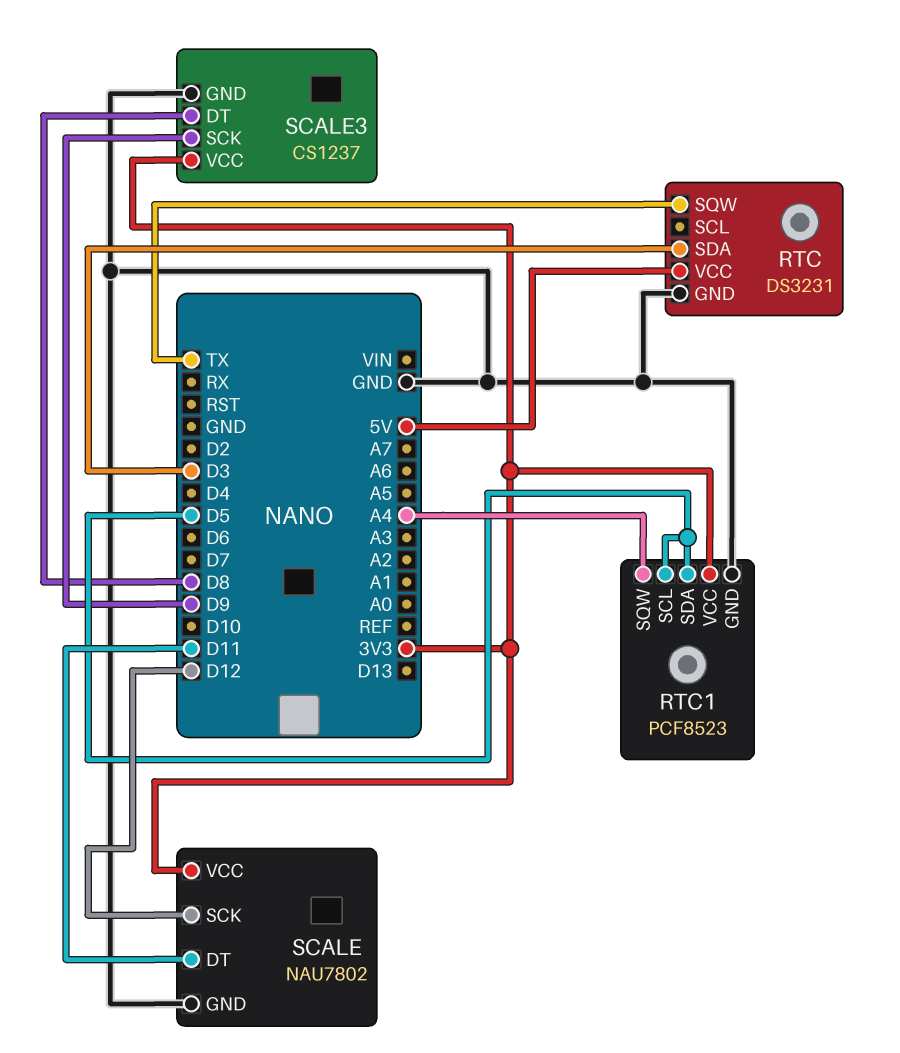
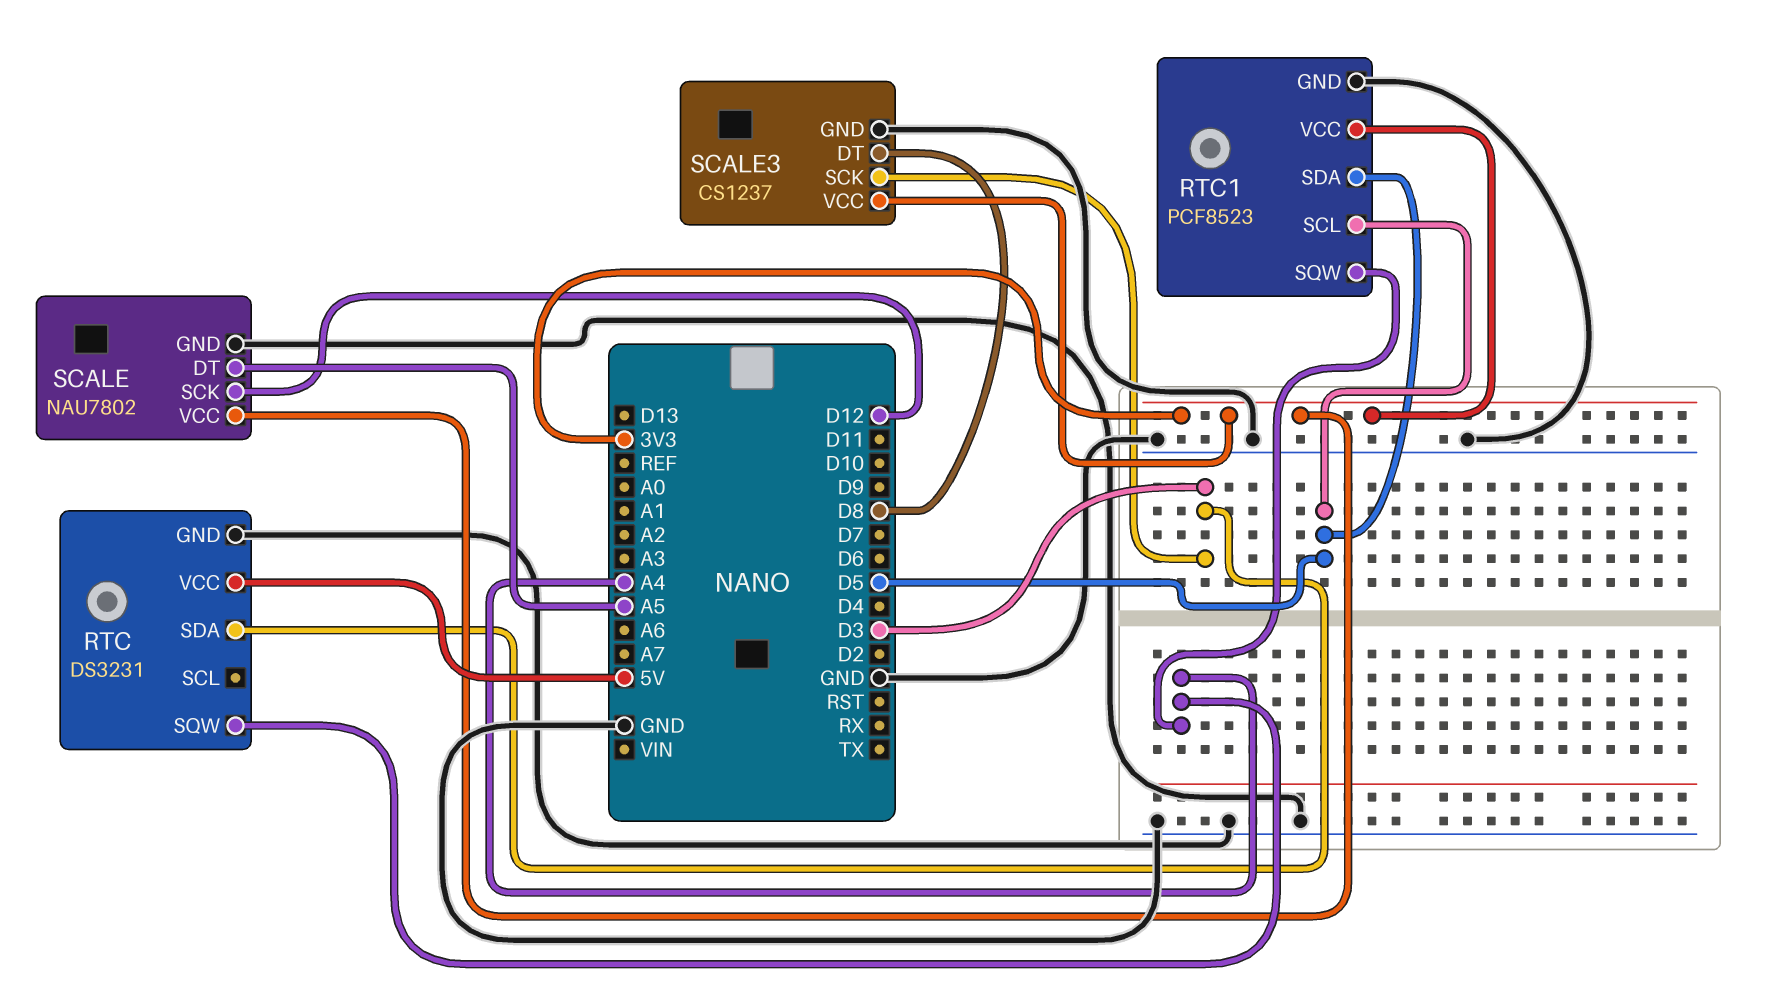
RTC pin SQW: TX -> A4
SCALE pin DT: D11 -> A5
SCALE3 pin SCK: D9 -> D3

